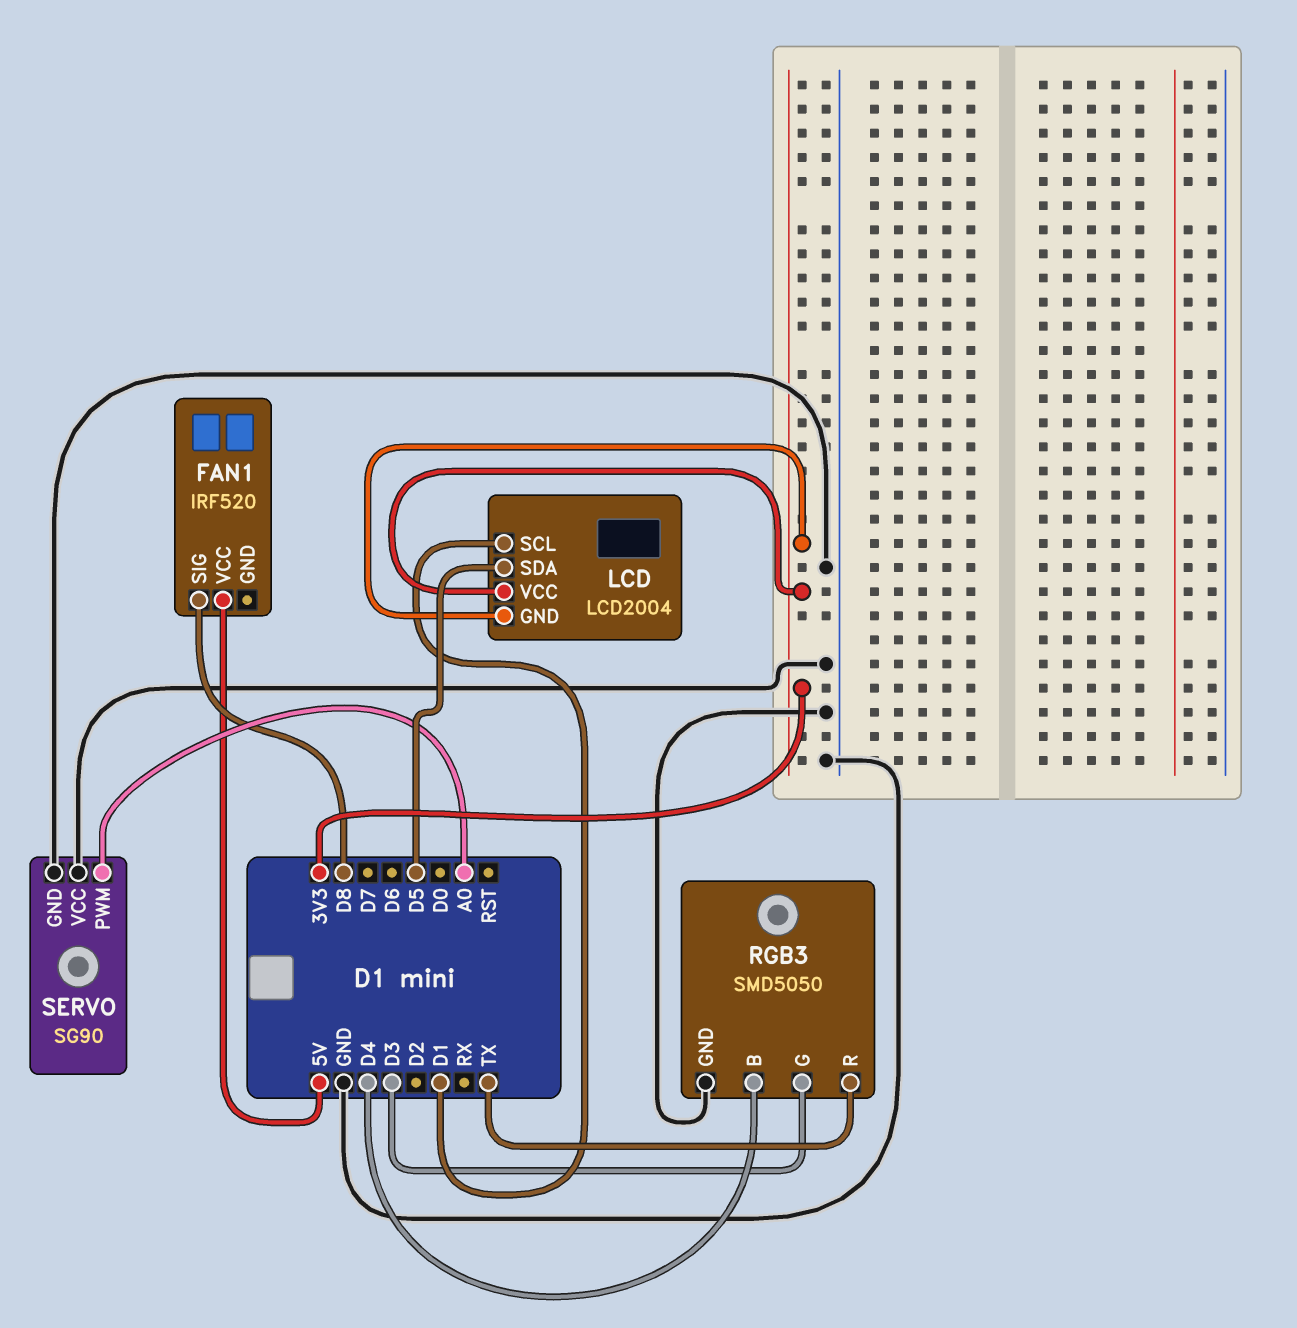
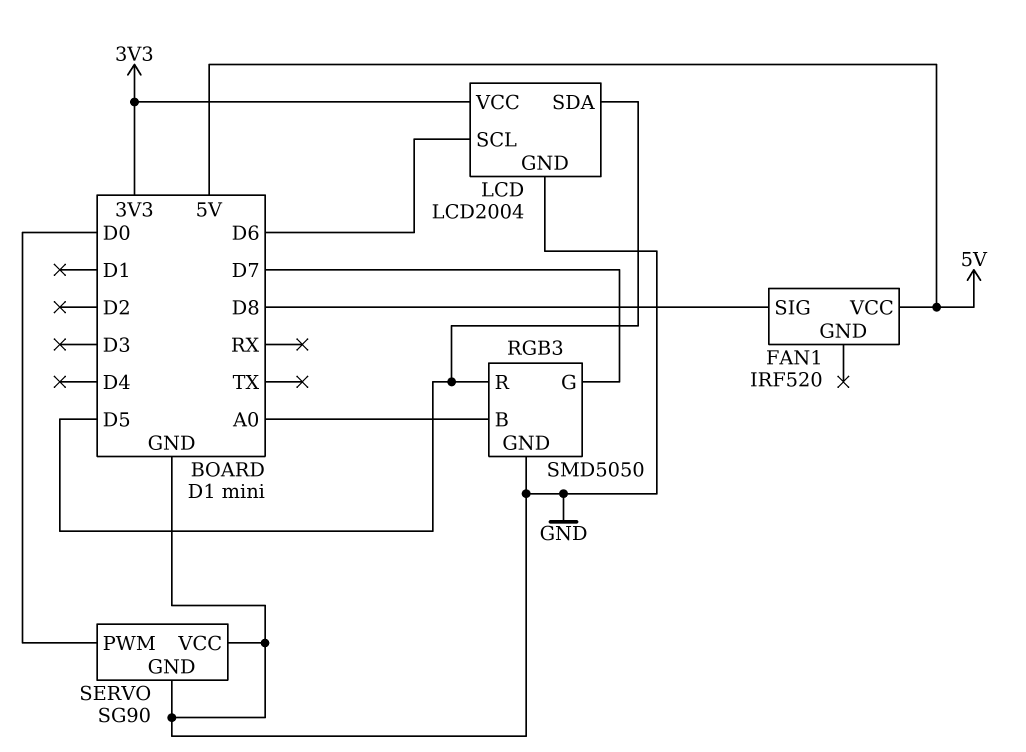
LCD pin GND: 3V3 -> GND
LCD pin SCL: D1 -> D6
RGB3 pin B: D4 -> A0
RGB3 pin G: D3 -> D7
RGB3 pin R: TX -> D5
SERVO pin PWM: A0 -> D0

